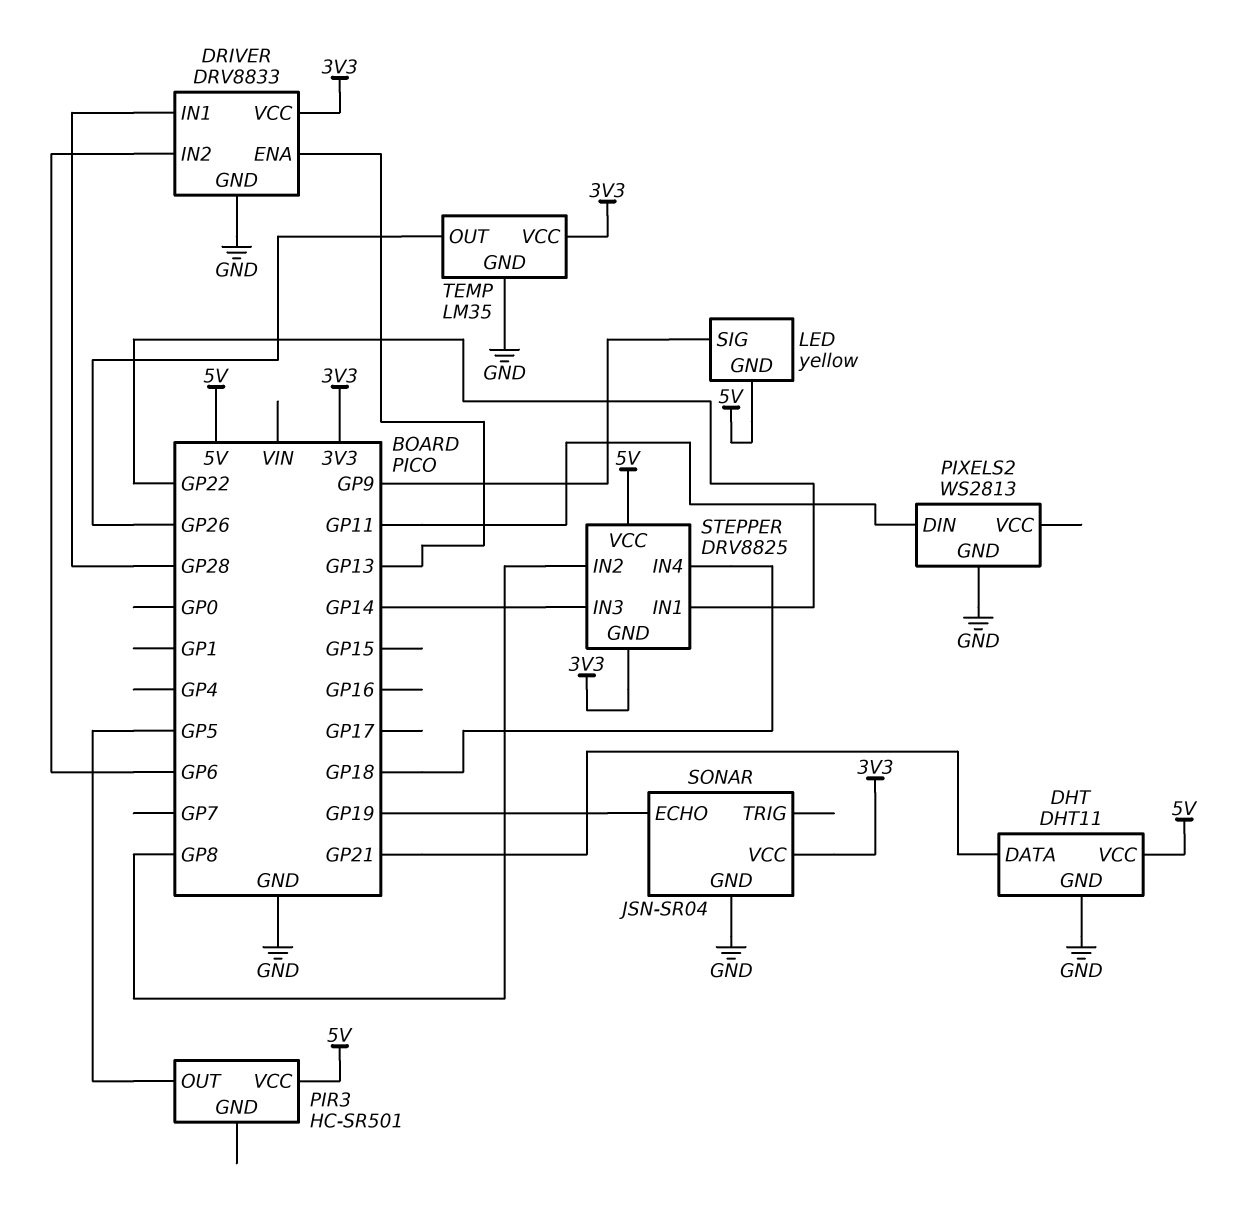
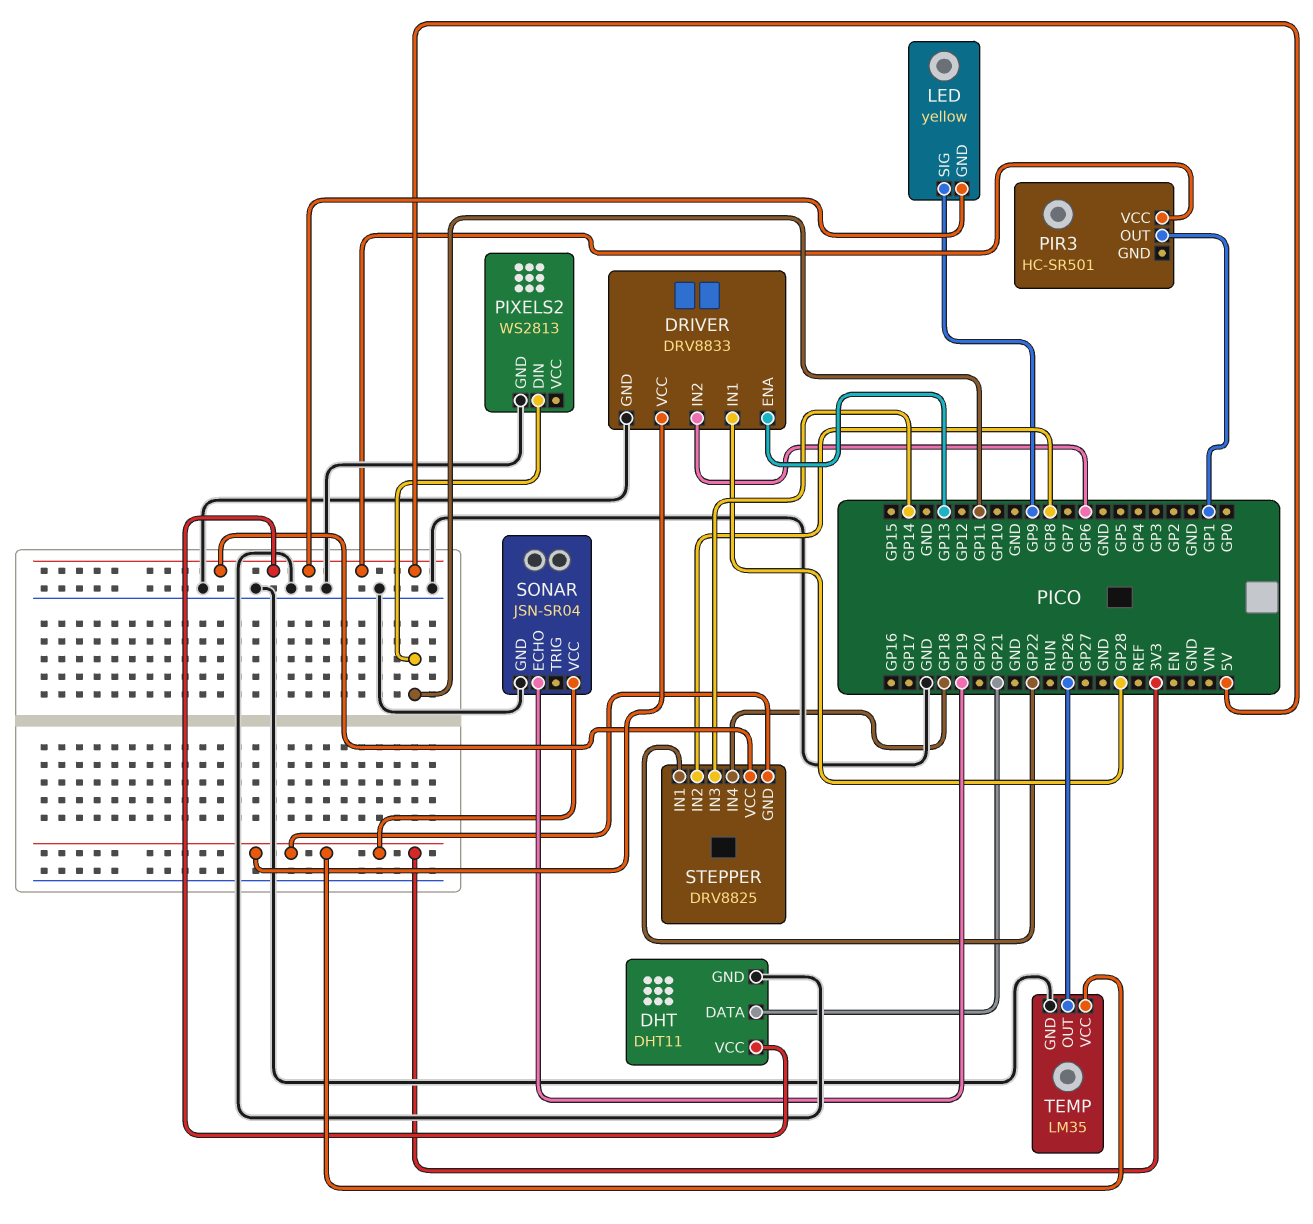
PIR3 pin OUT: GP5 -> GP1

